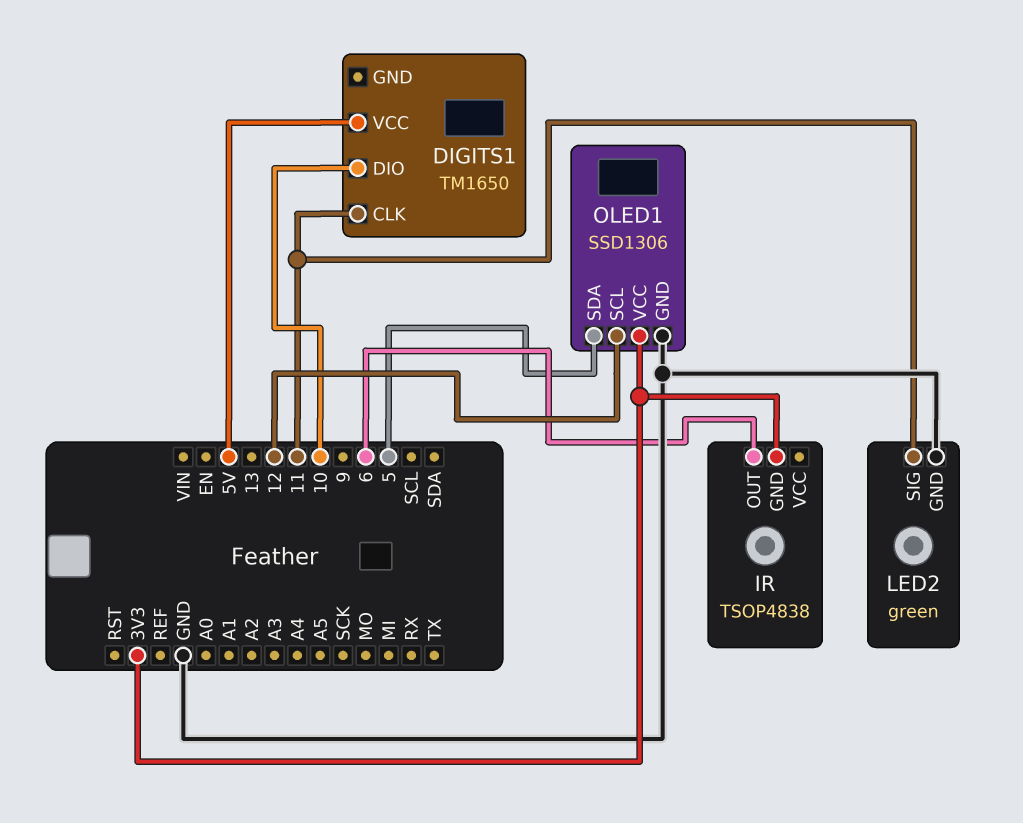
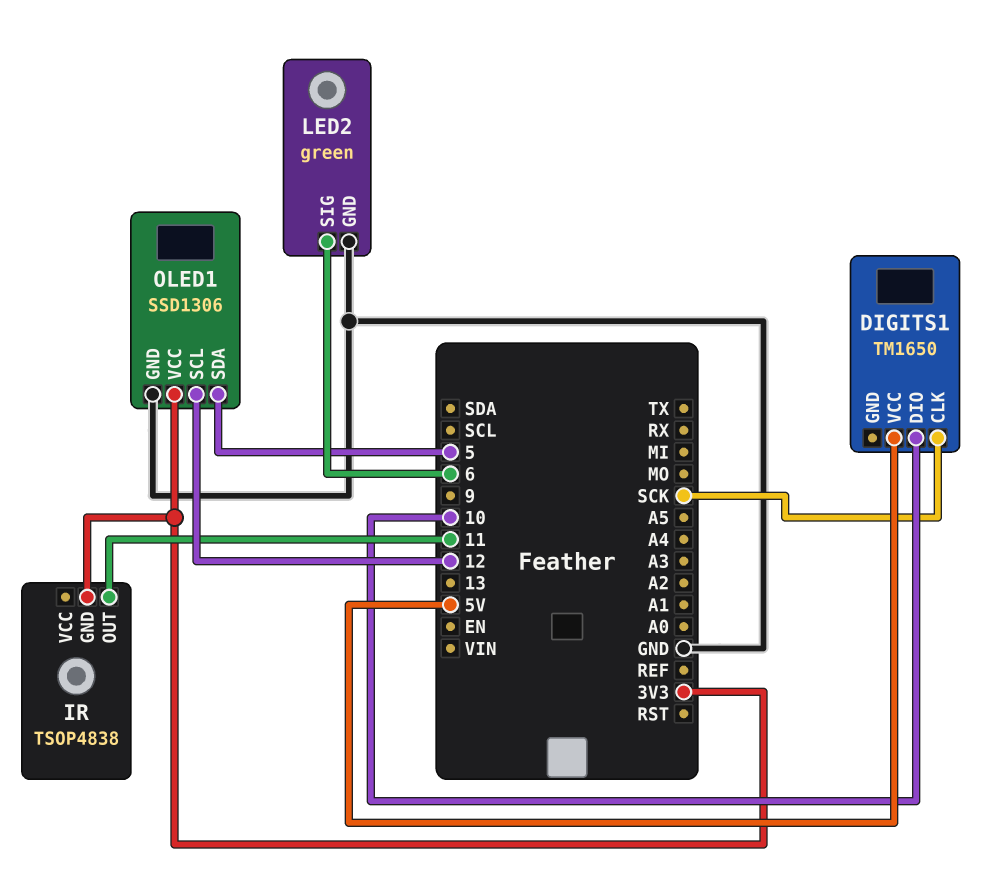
DIGITS1 pin CLK: 11 -> SCK
IR pin OUT: 6 -> 11
LED2 pin SIG: 11 -> 6

